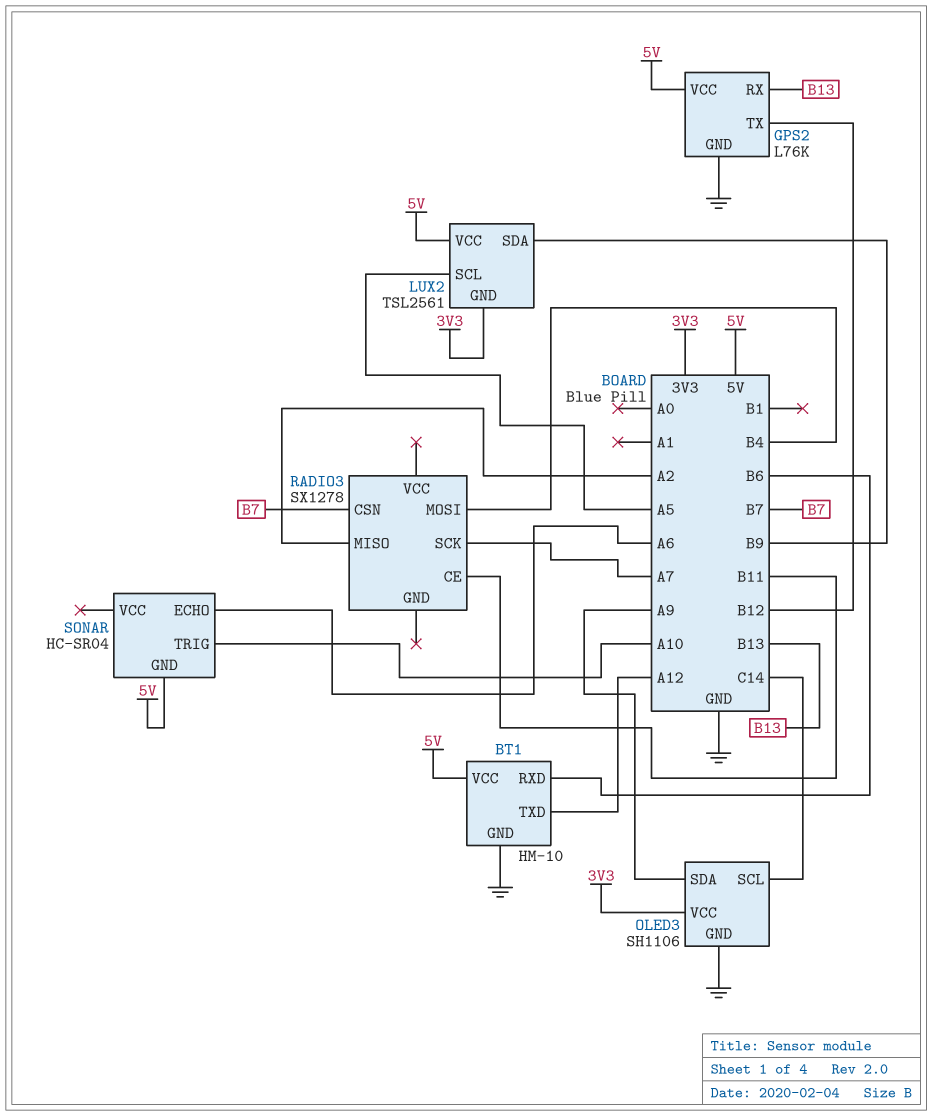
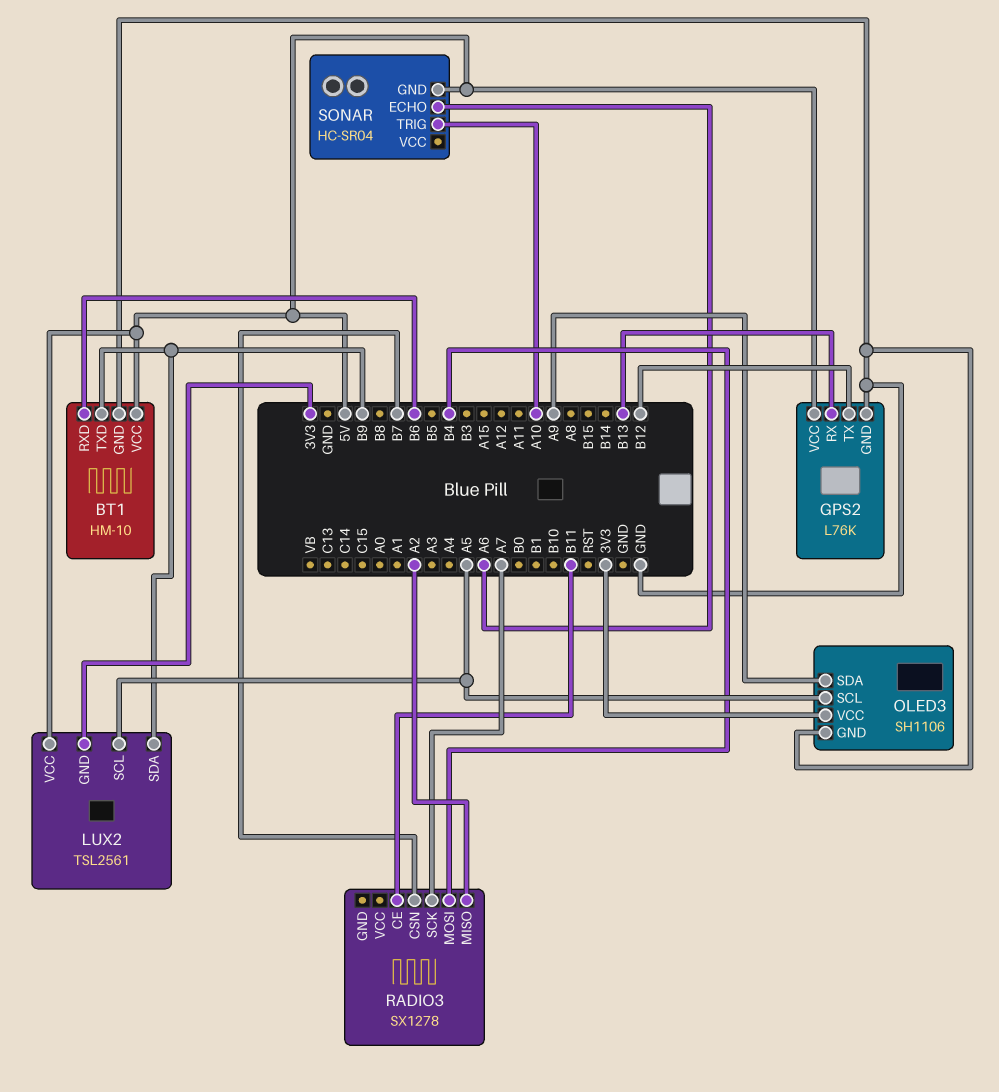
BT1 pin TXD: A12 -> B9
OLED3 pin SCL: C14 -> A5

